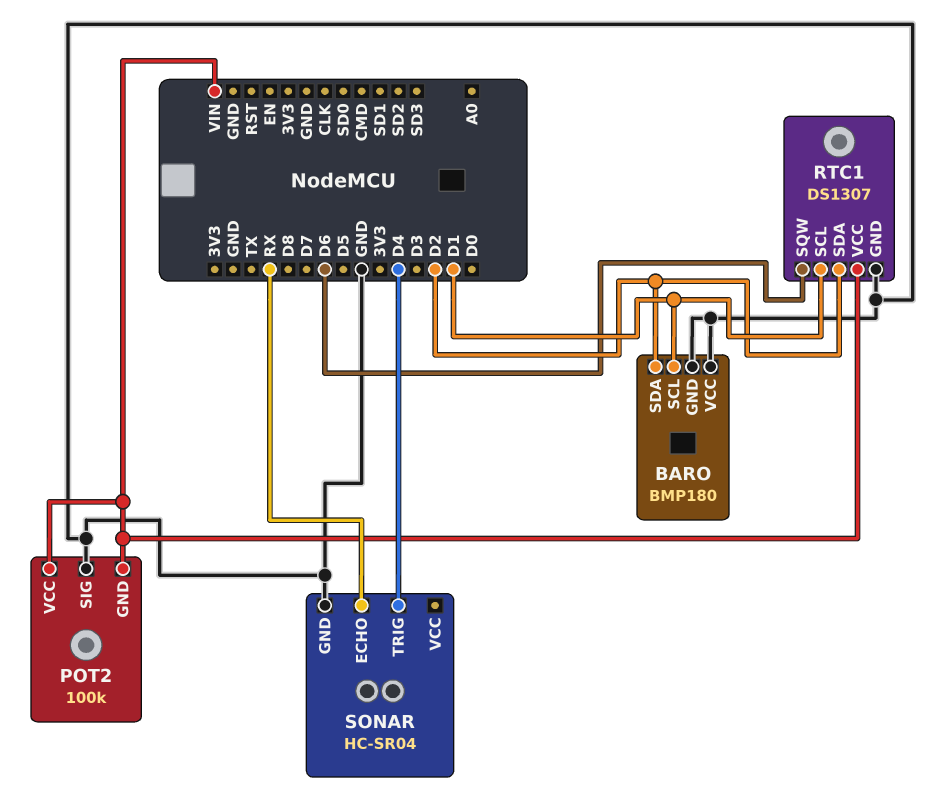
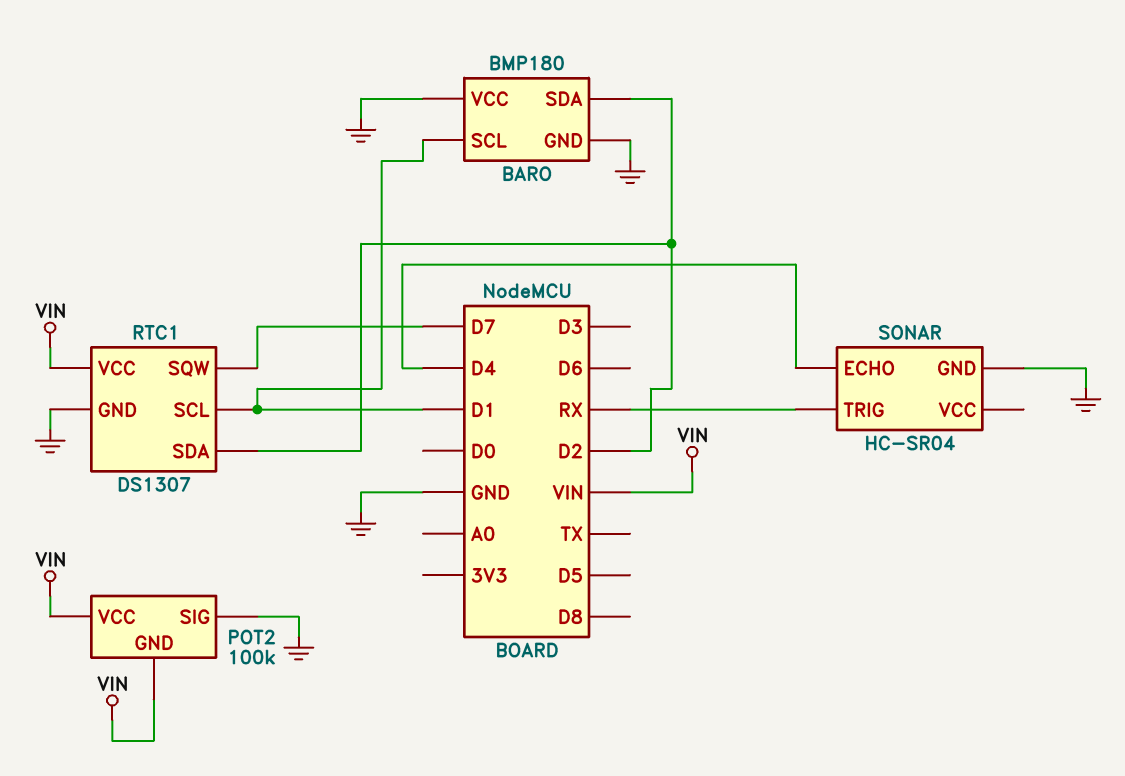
RTC1 pin SQW: D6 -> D7
SONAR pin ECHO: RX -> D4
SONAR pin TRIG: D4 -> RX

